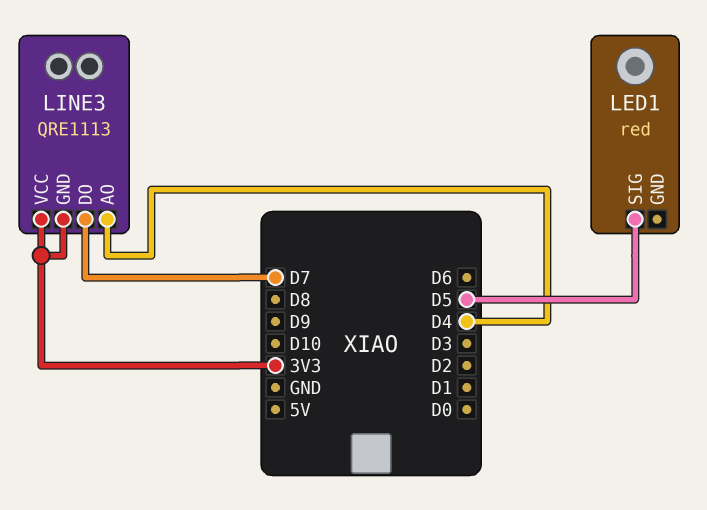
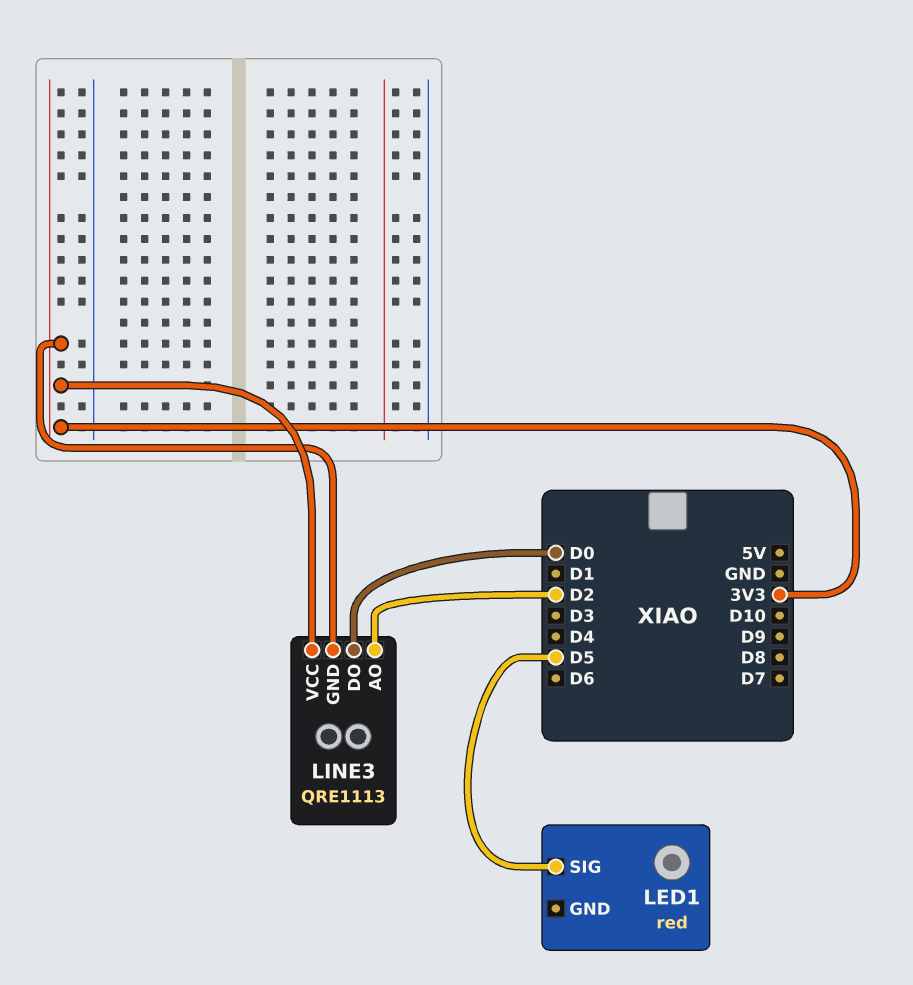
LINE3 pin AO: D4 -> D2
LINE3 pin DO: D7 -> D0

